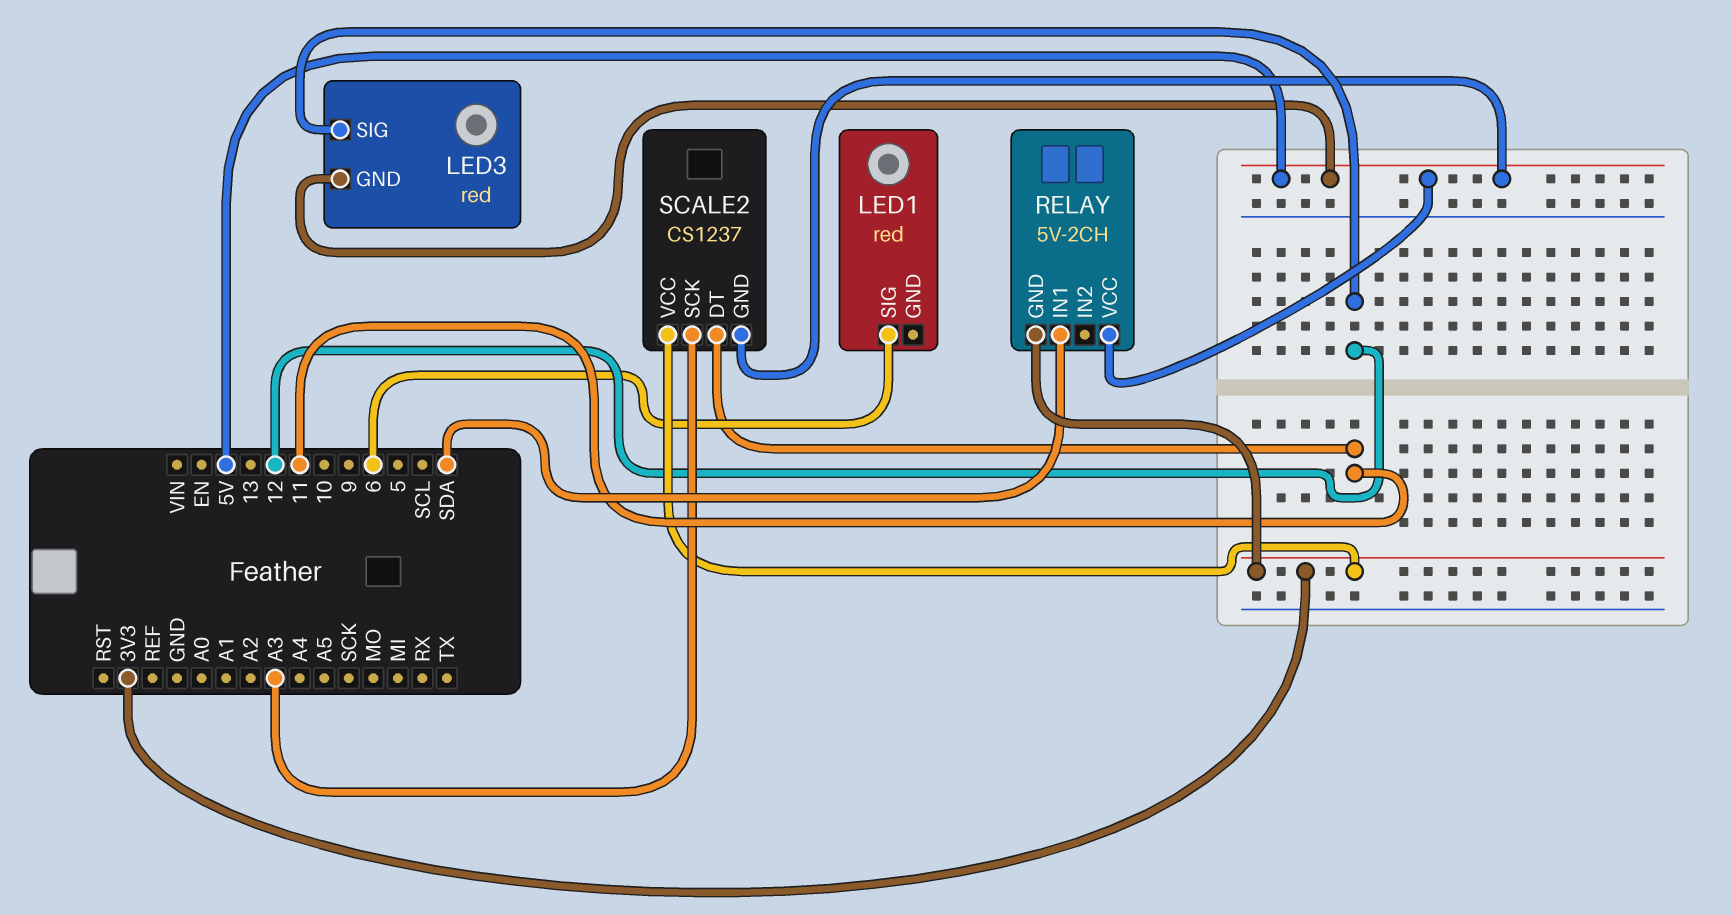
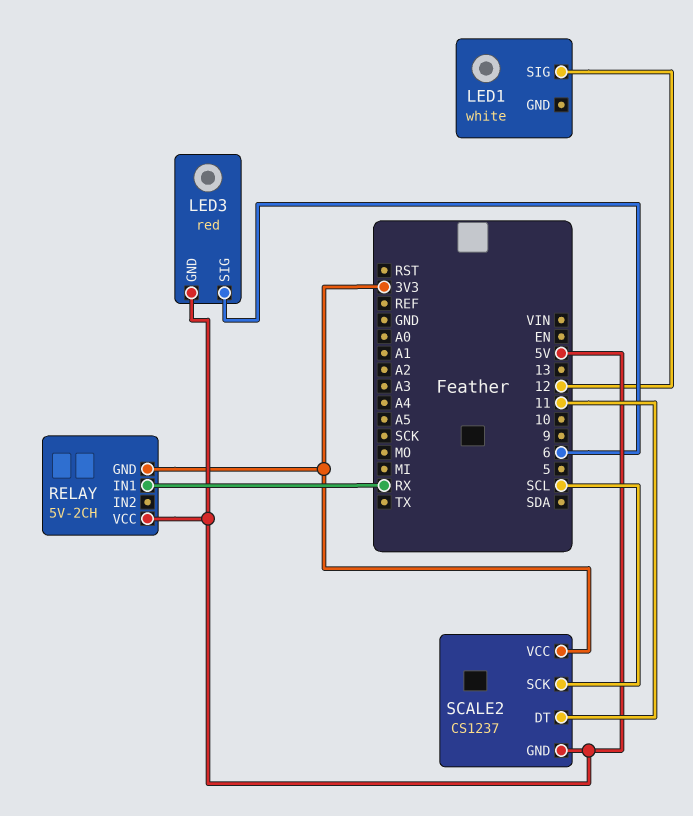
LED1: red -> white
LED1 pin SIG: 6 -> 12
LED3 pin SIG: 12 -> 6
RELAY pin IN1: SDA -> RX
SCALE2 pin SCK: A3 -> SCL

